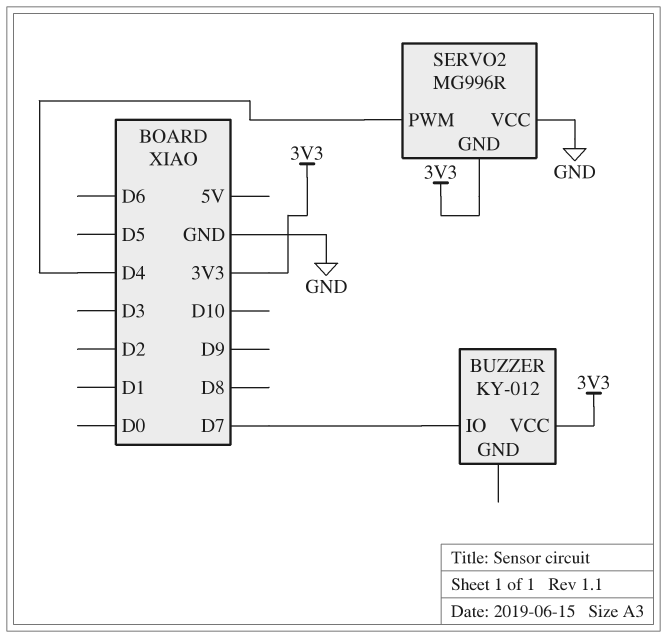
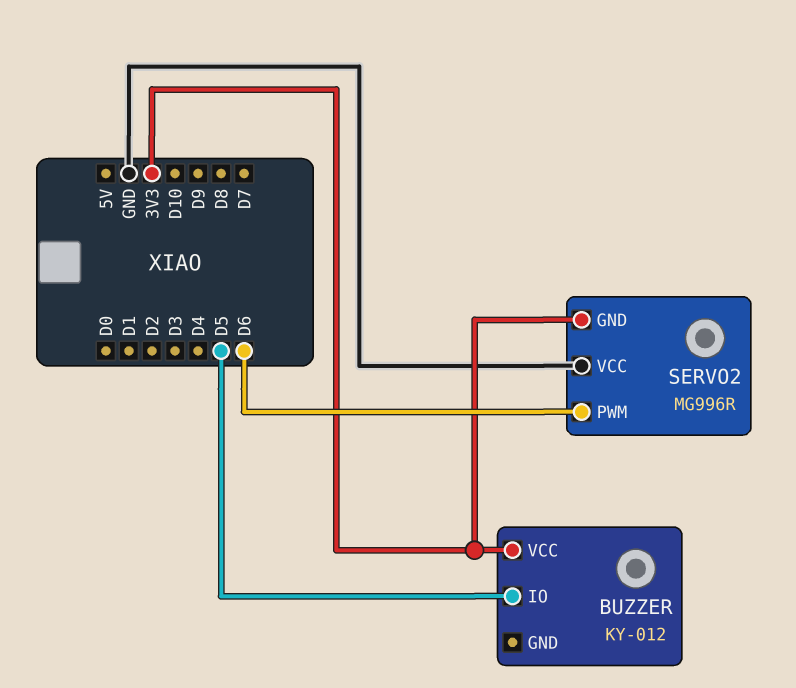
BUZZER pin IO: D7 -> D5
SERVO2 pin PWM: D4 -> D6

